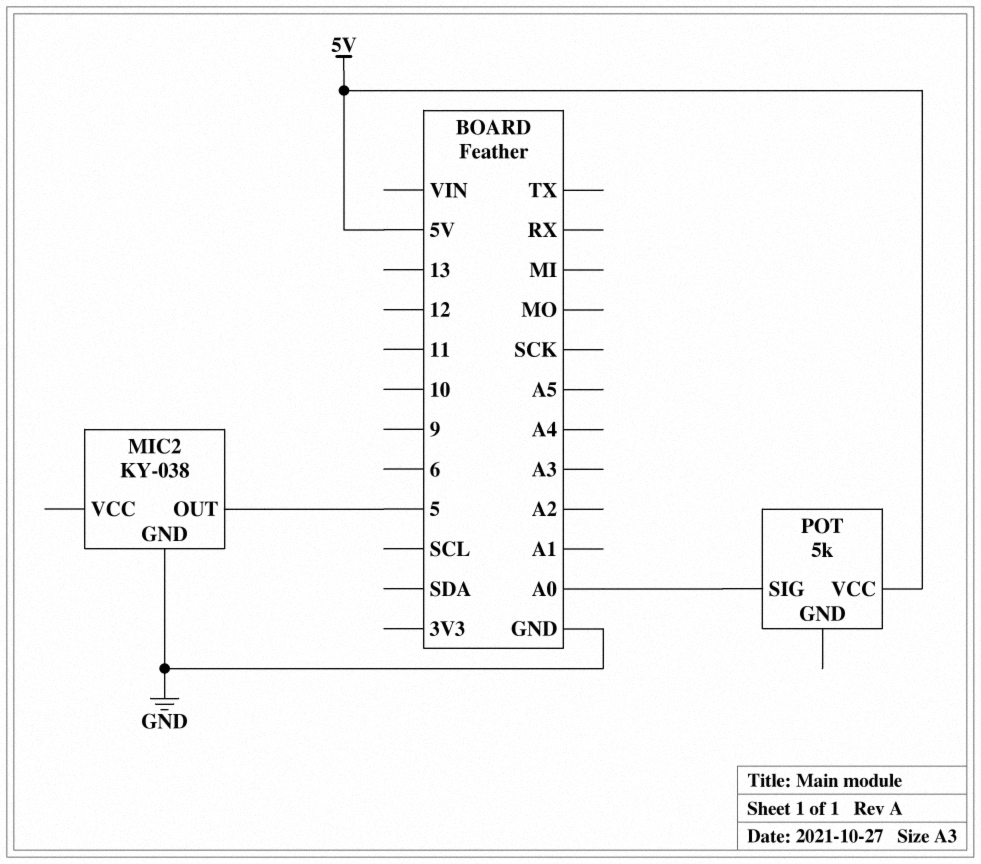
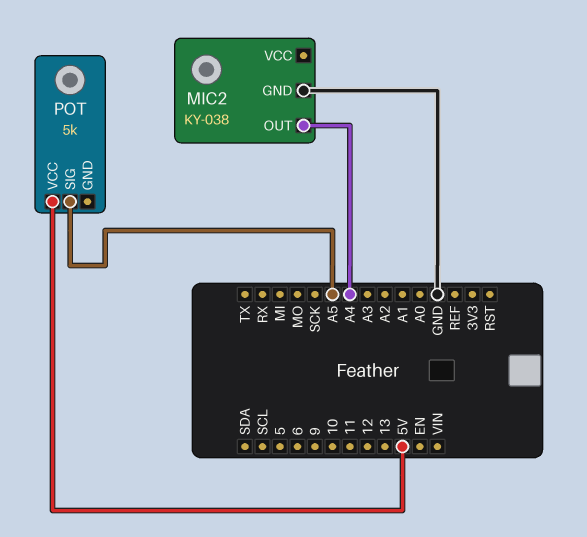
MIC2 pin OUT: 5 -> A4
POT pin SIG: A0 -> A5

